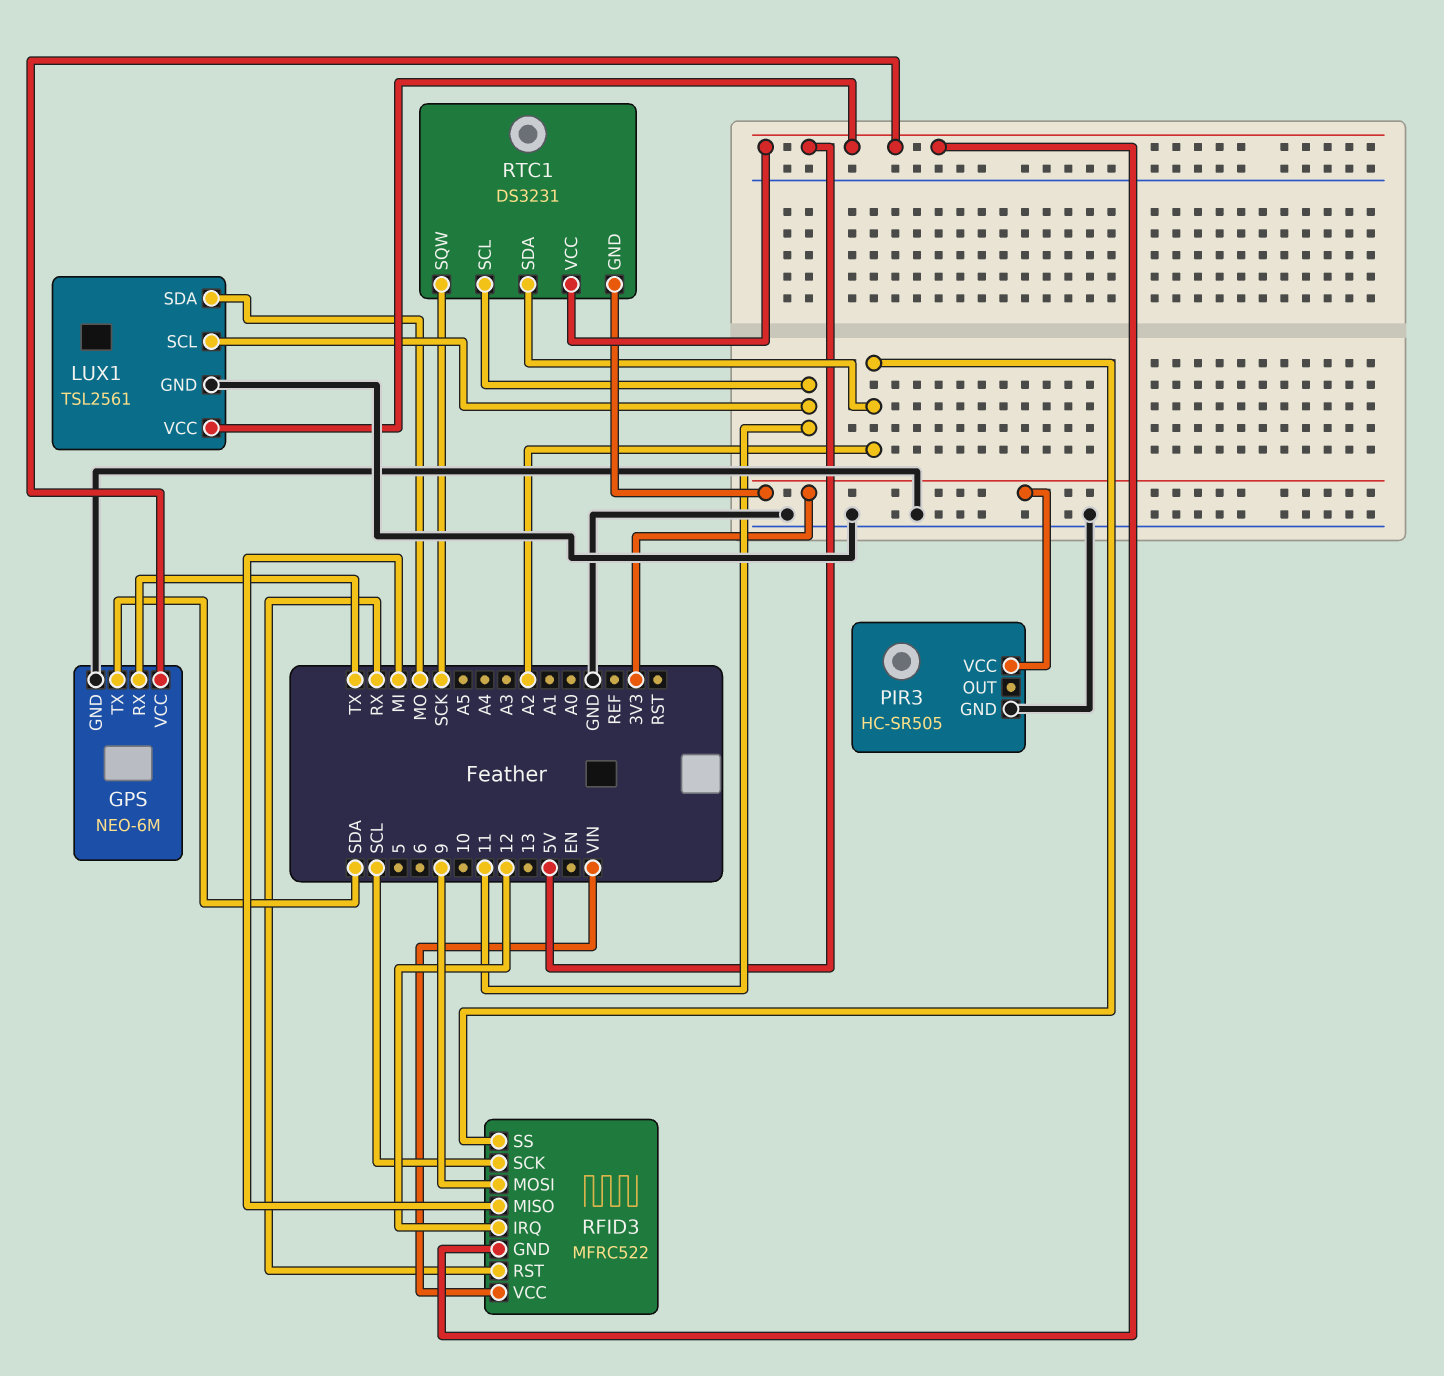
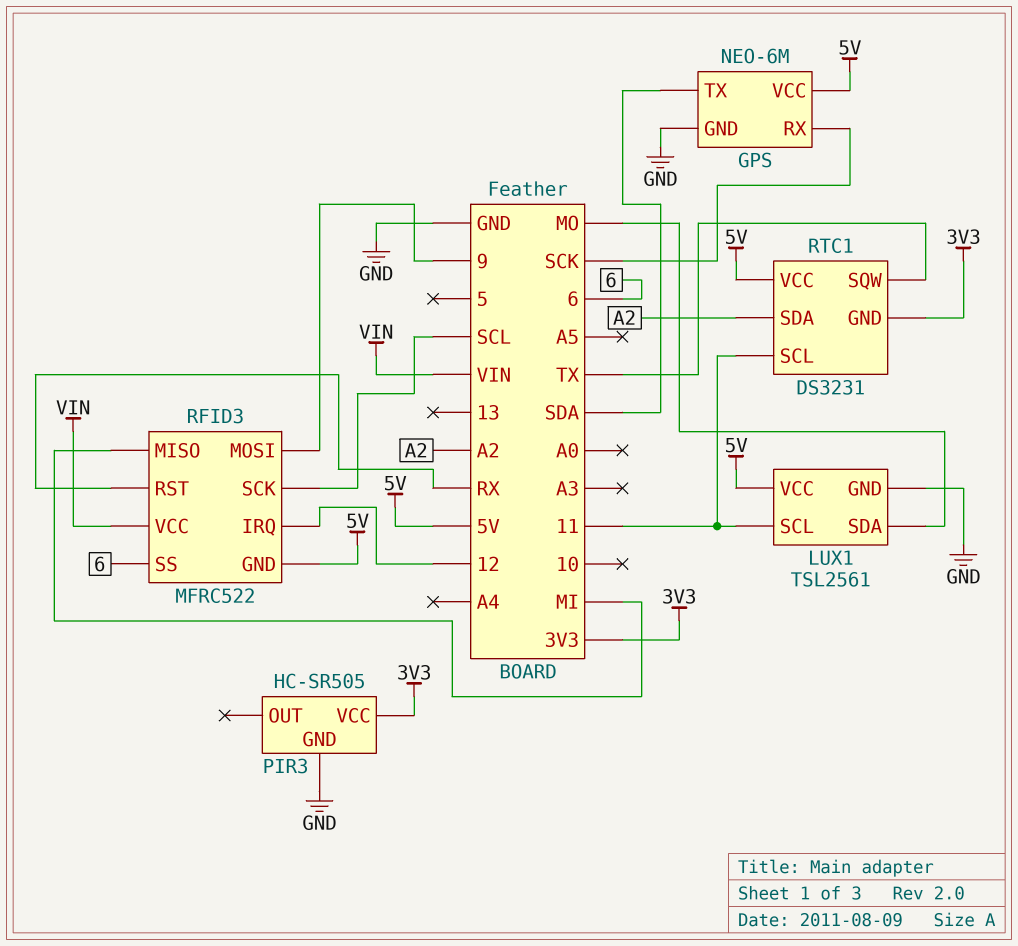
GPS pin RX: TX -> SCK
RFID3 pin SS: A2 -> 6
RTC1 pin SQW: SCK -> TX

